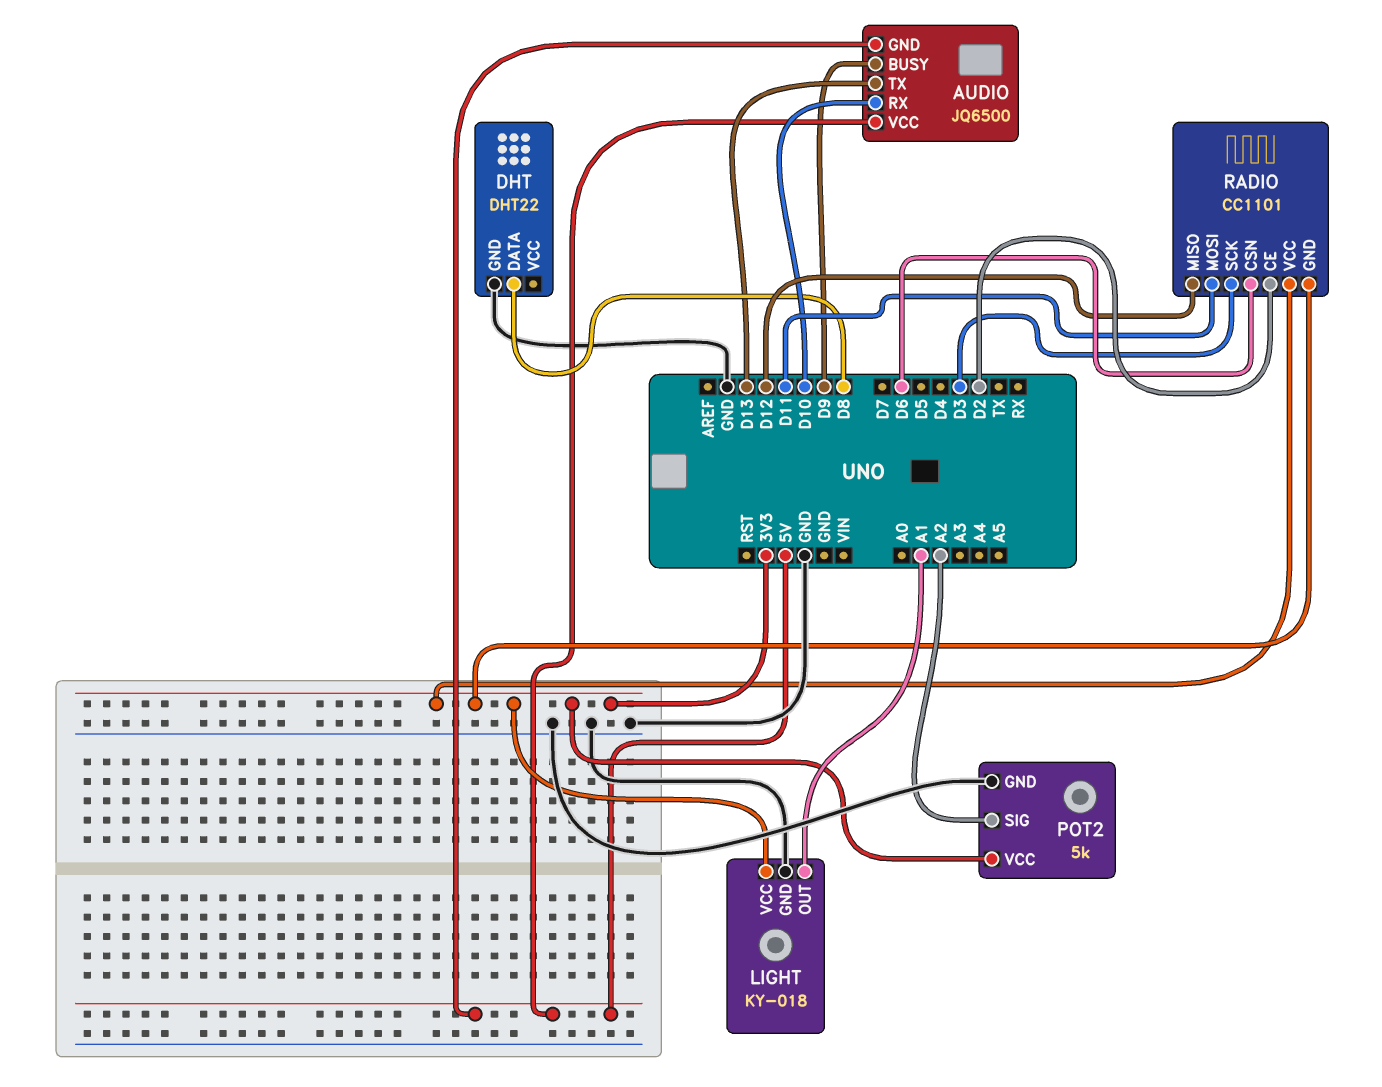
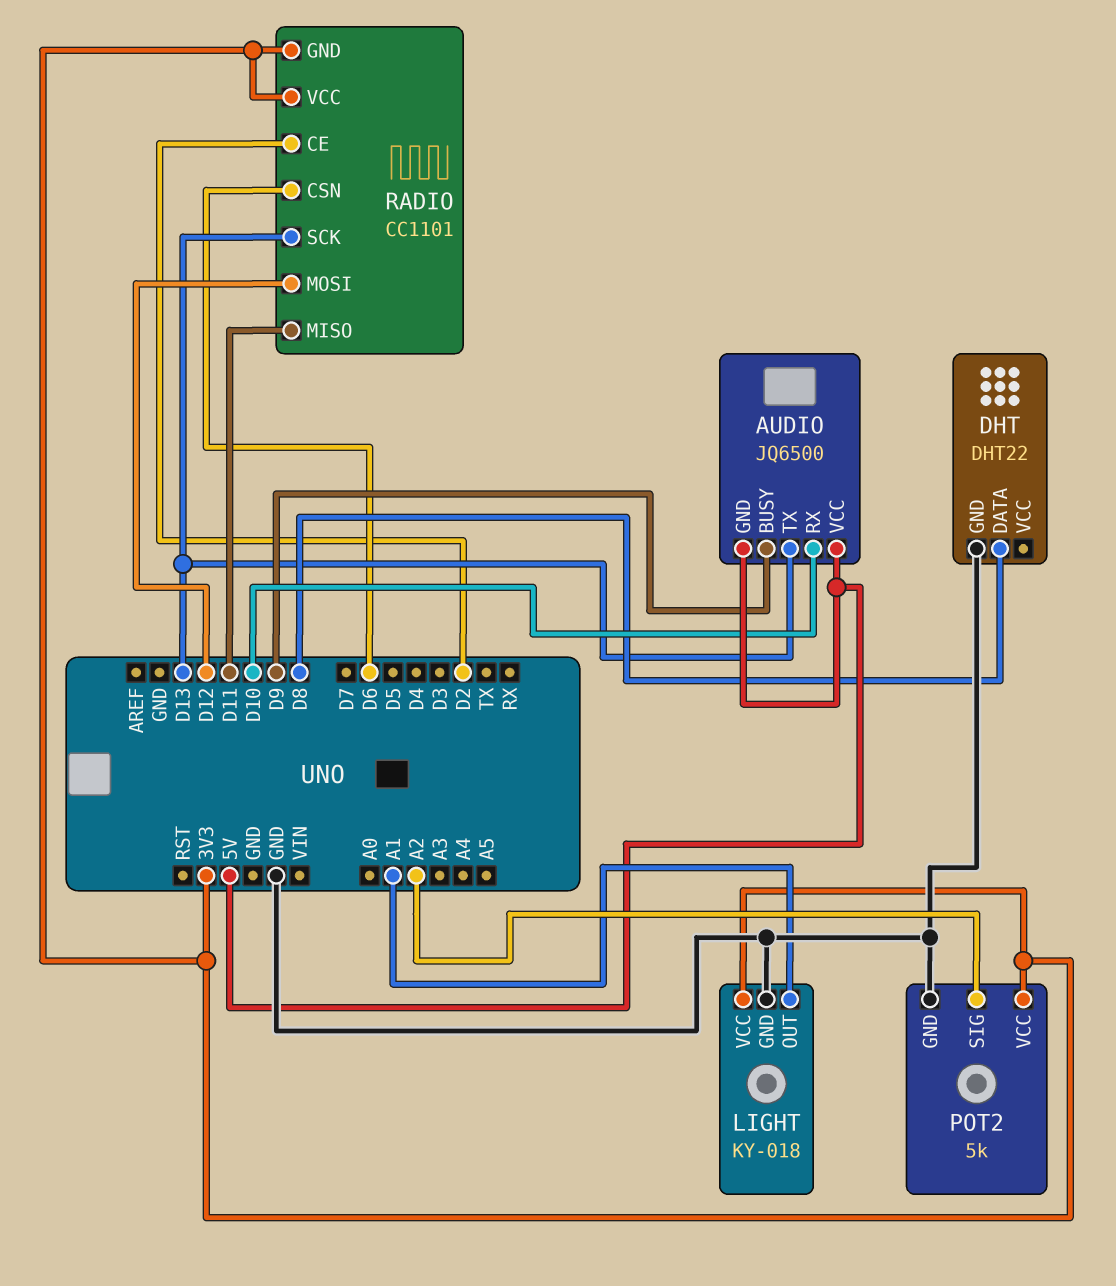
RADIO pin MISO: D12 -> D11
RADIO pin MOSI: D11 -> D12
RADIO pin SCK: D3 -> D13

